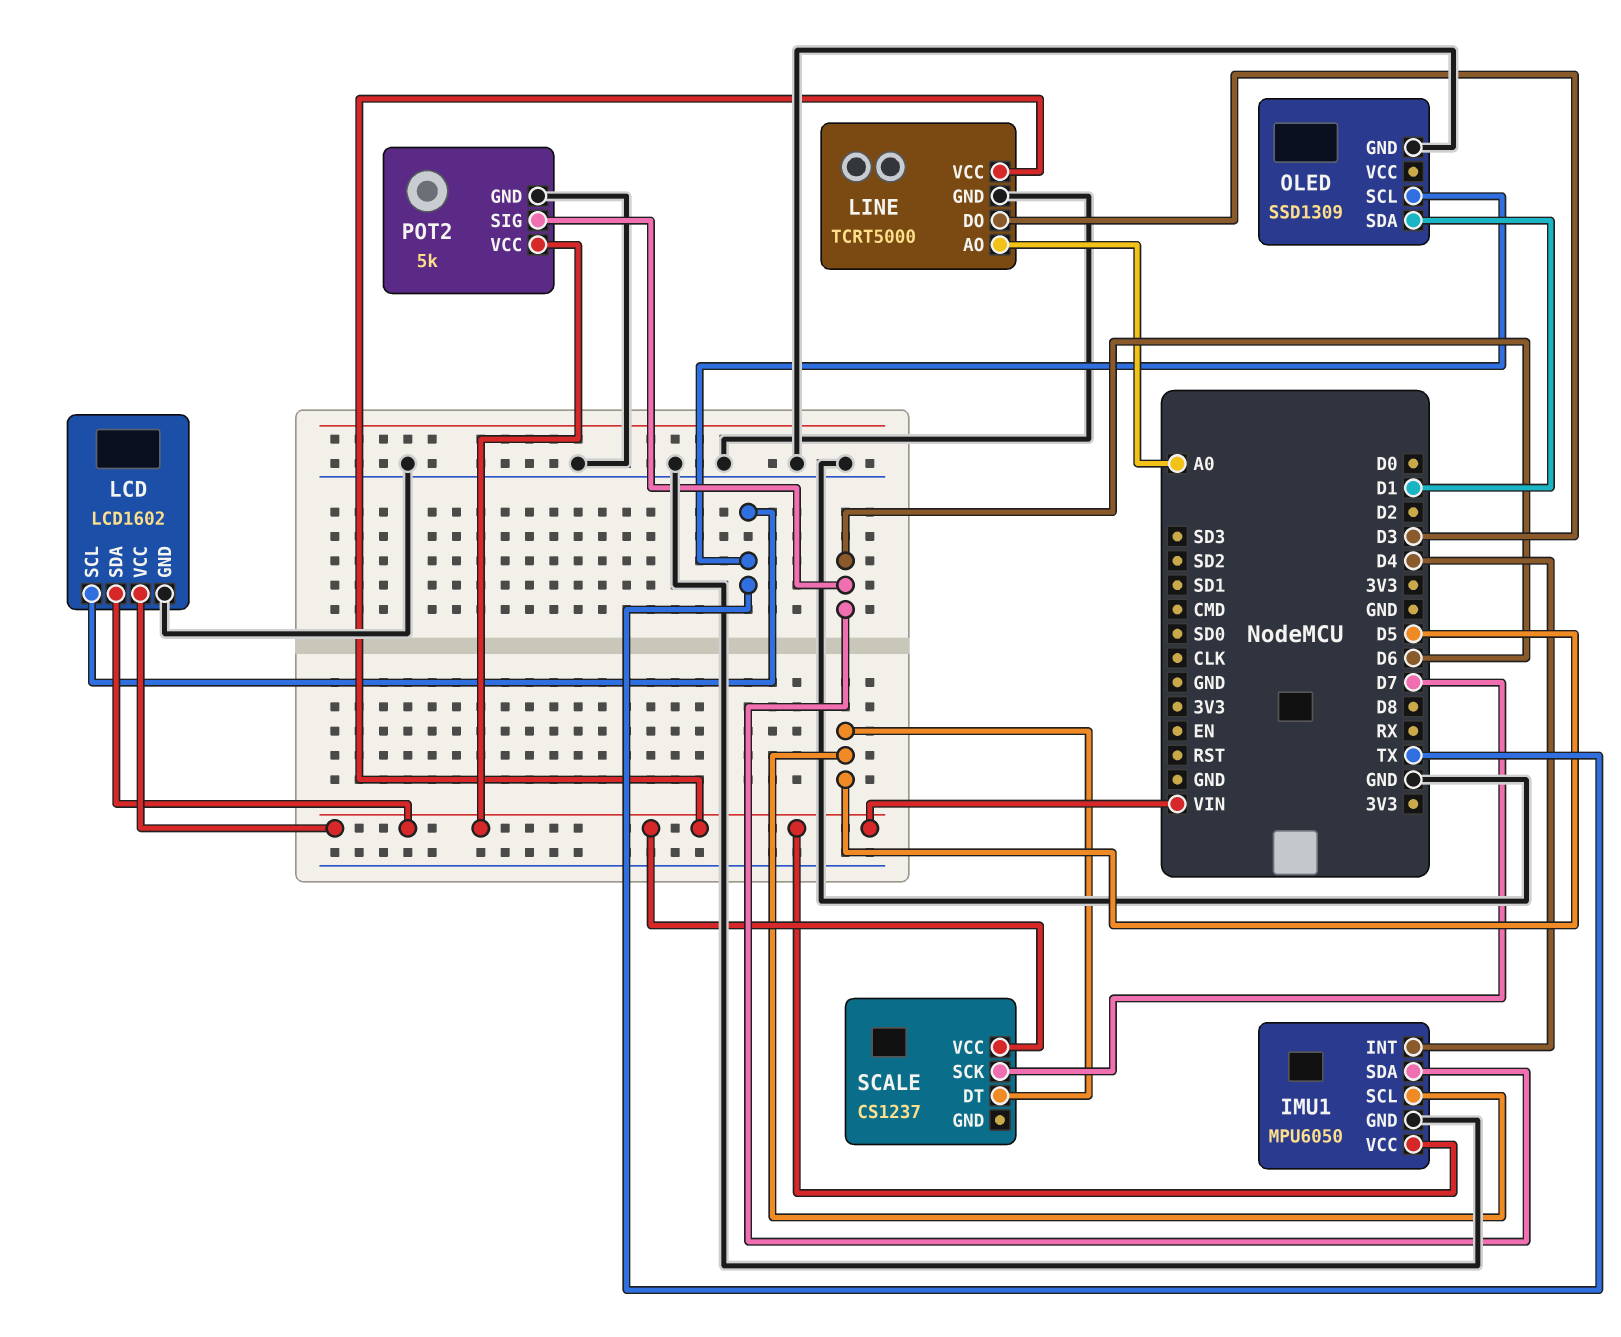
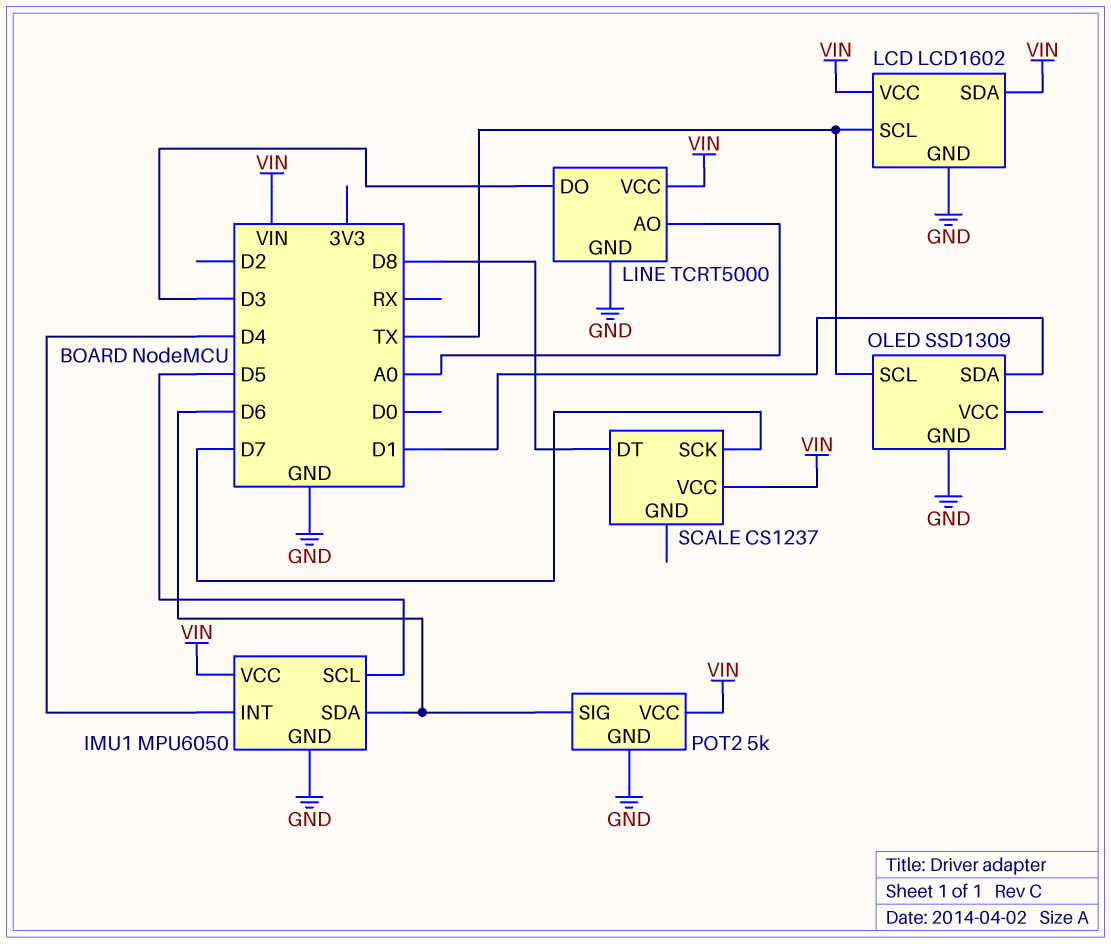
SCALE pin DT: D5 -> D8

